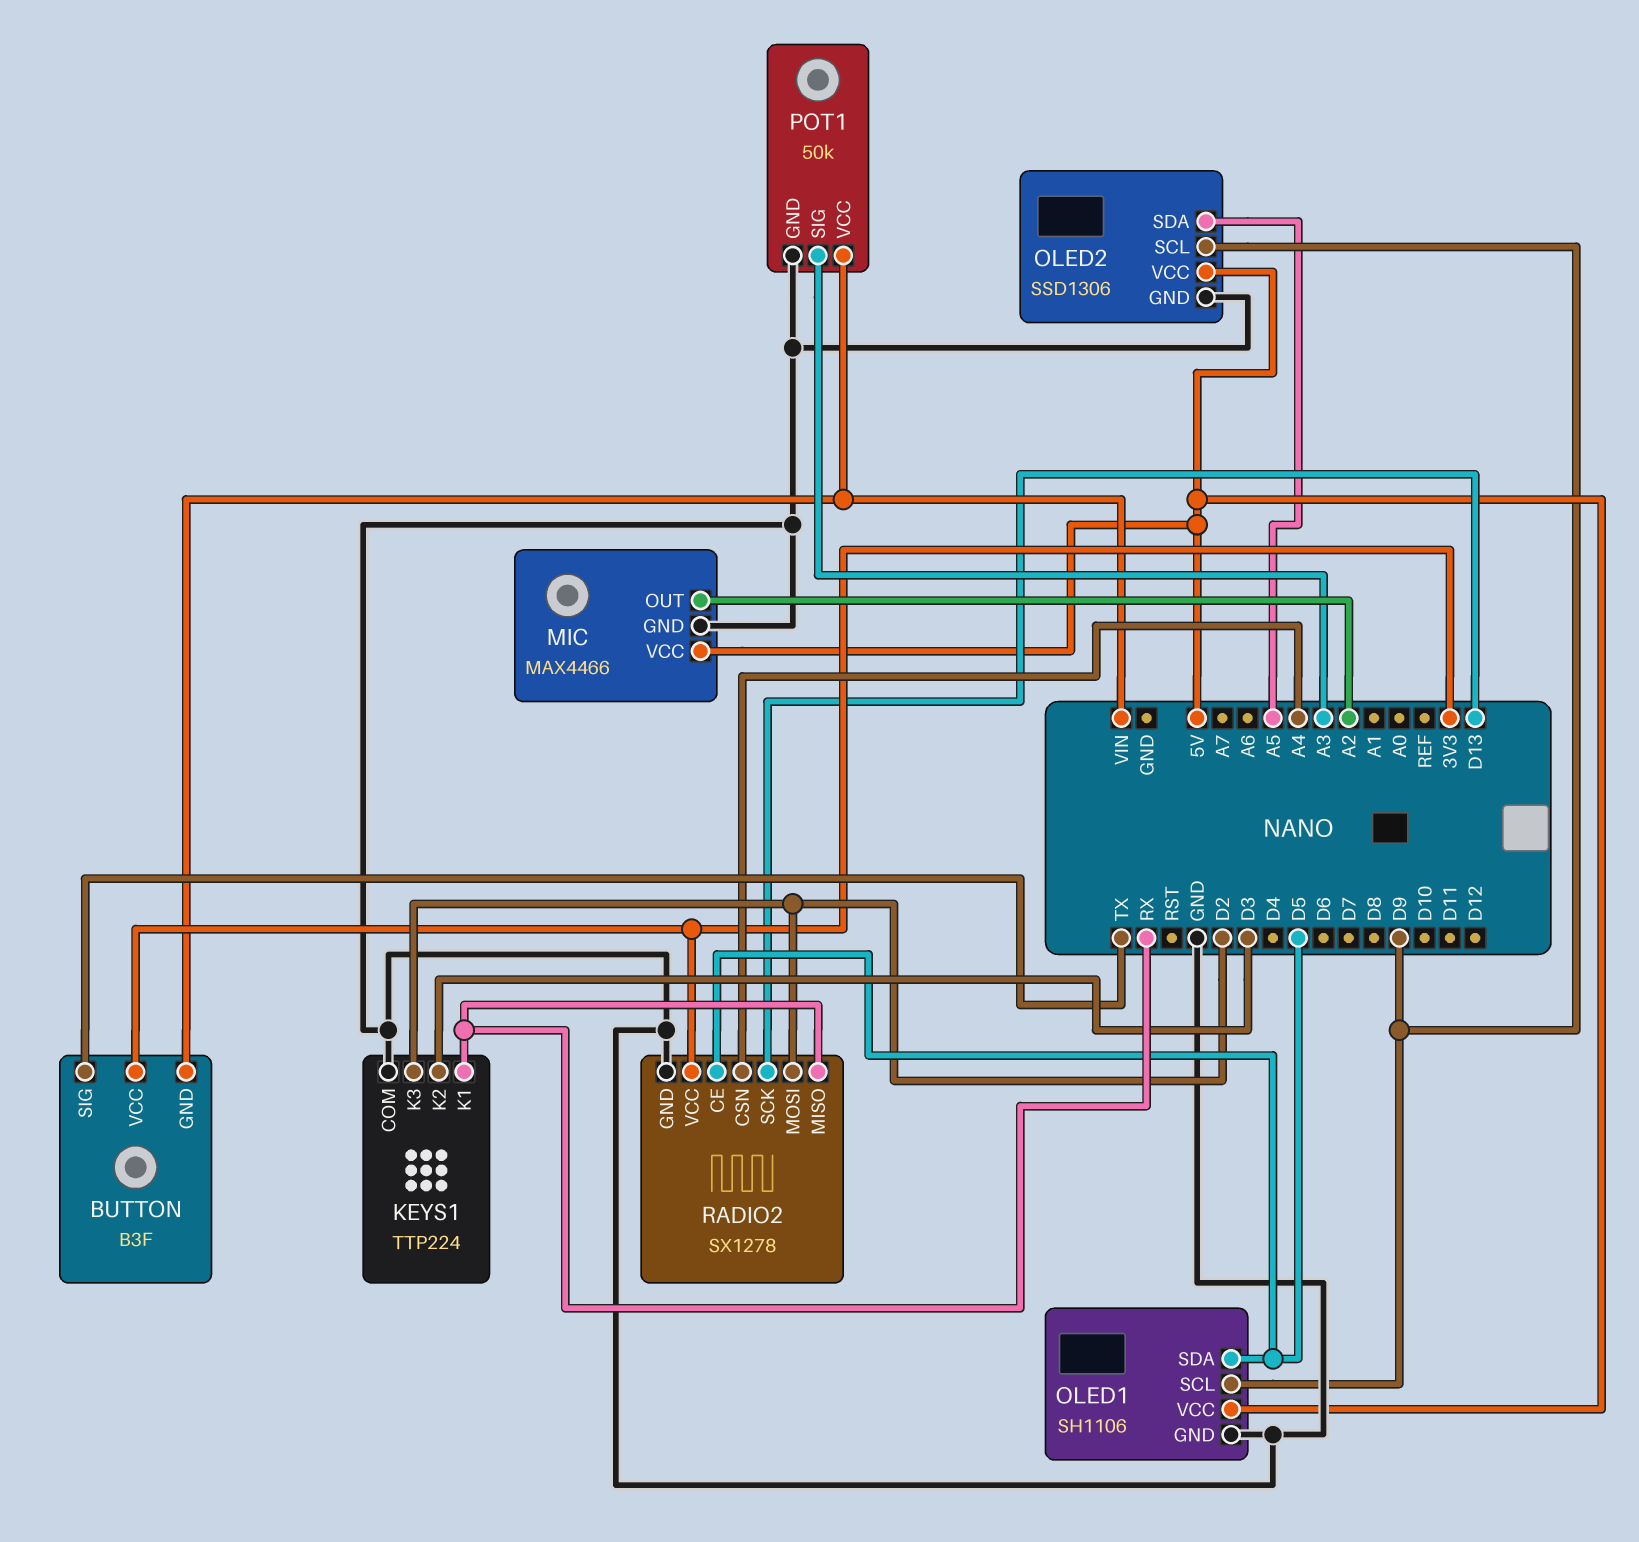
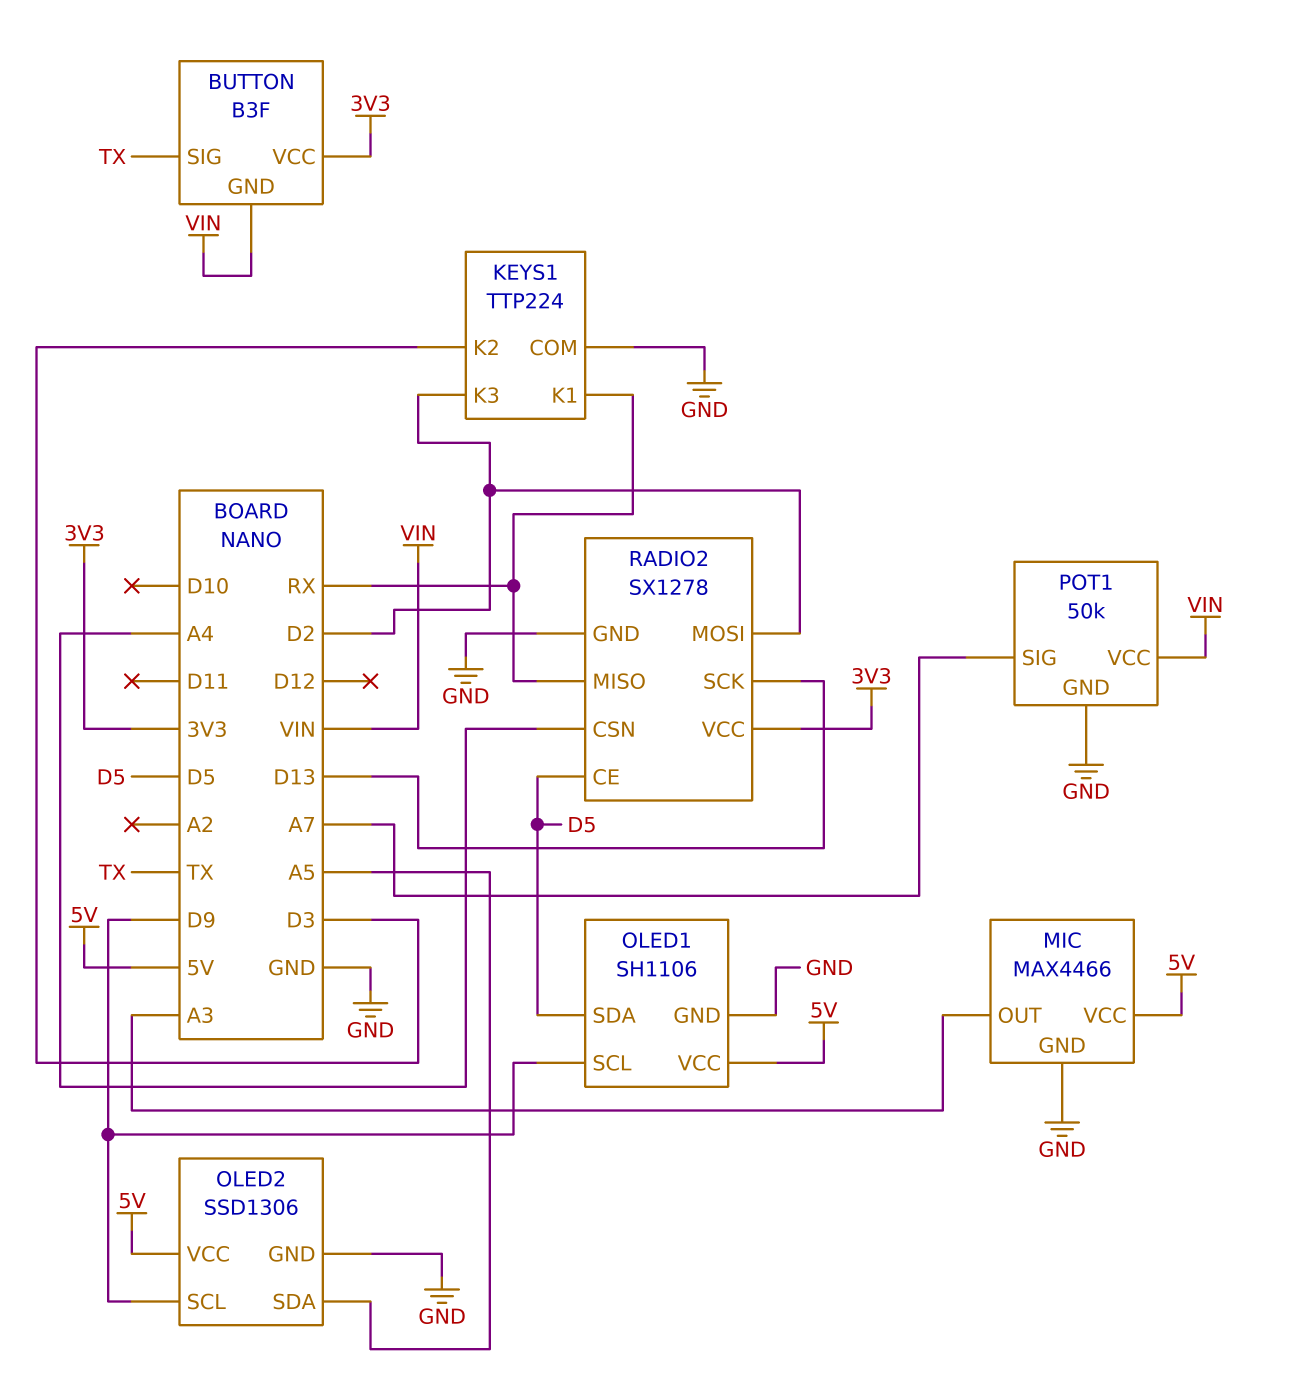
MIC pin OUT: A2 -> A3
POT1 pin SIG: A3 -> A7

